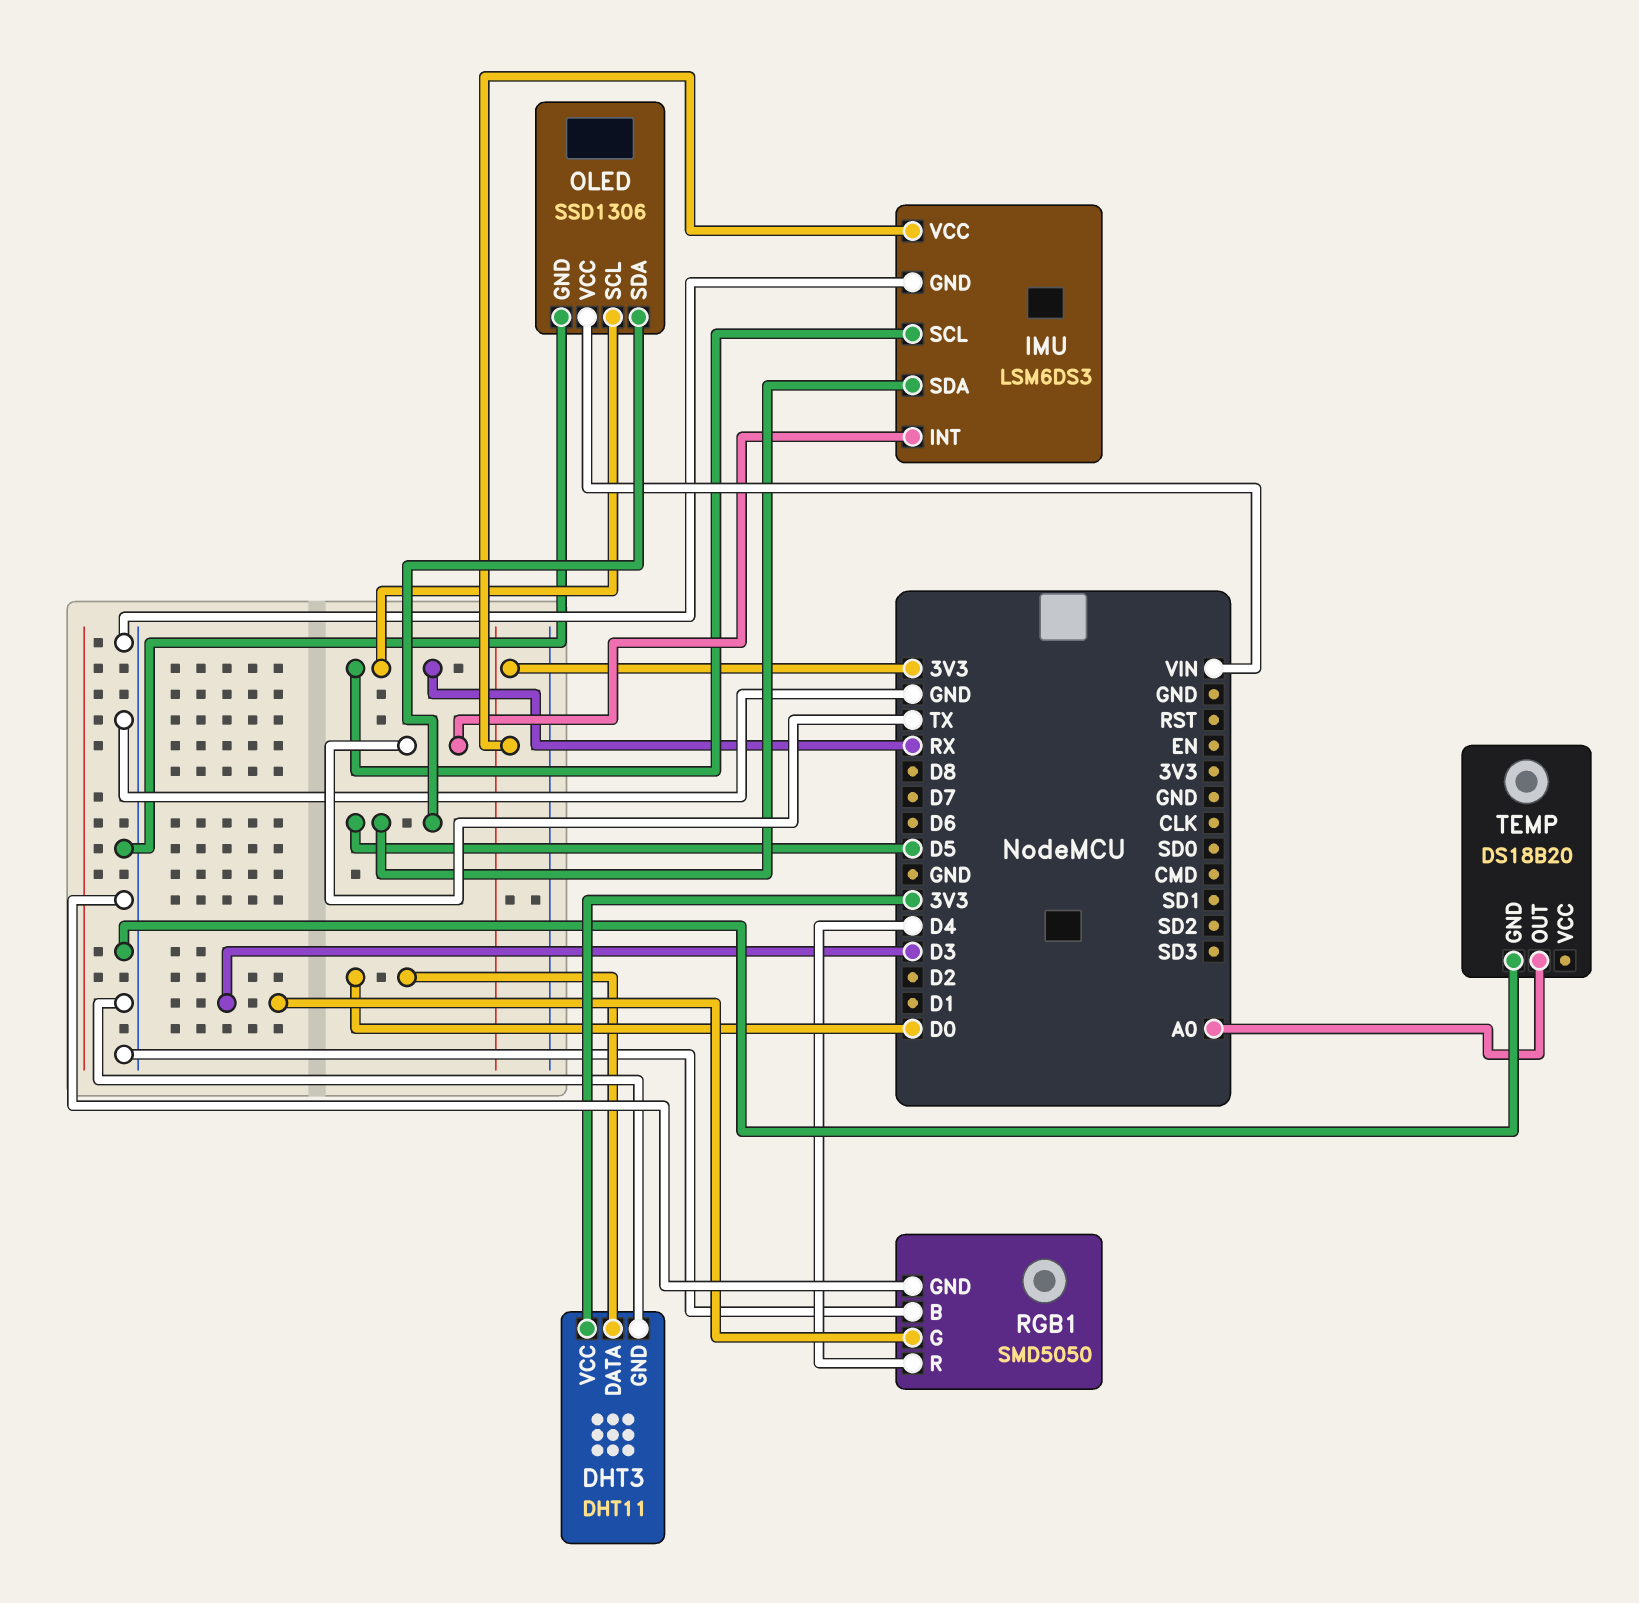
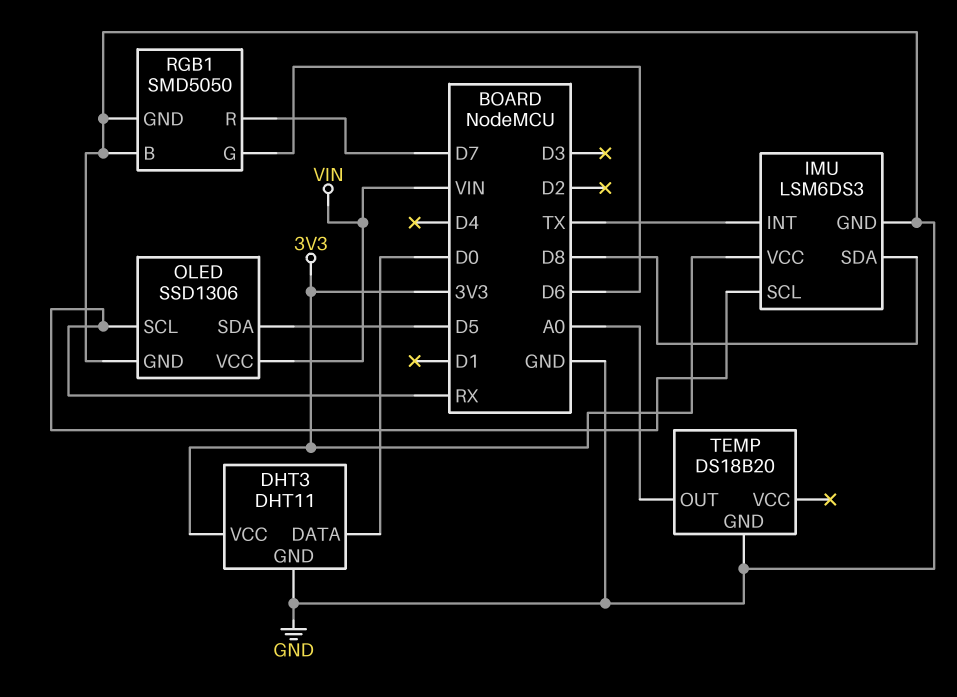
IMU pin SDA: D5 -> D8
RGB1 pin G: D3 -> D6
RGB1 pin R: D4 -> D7

